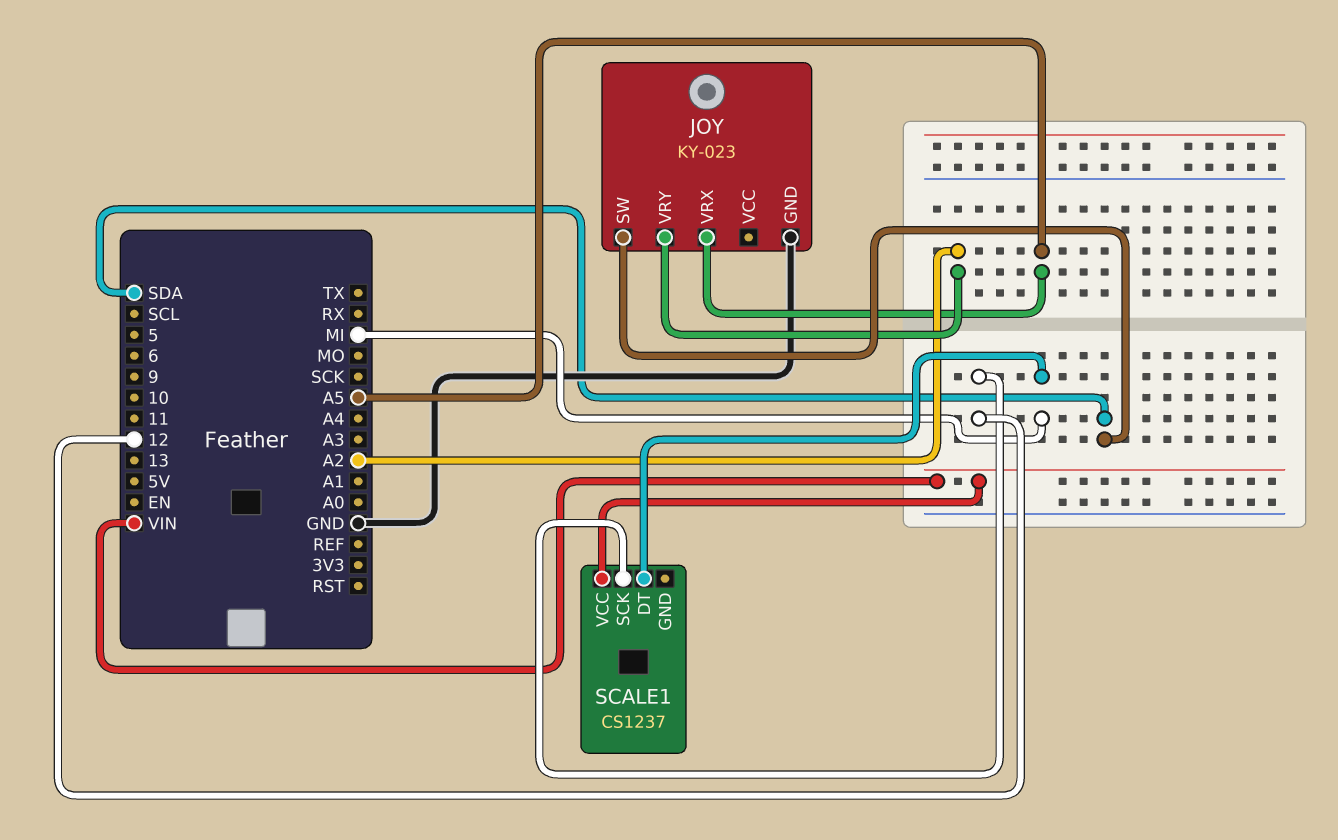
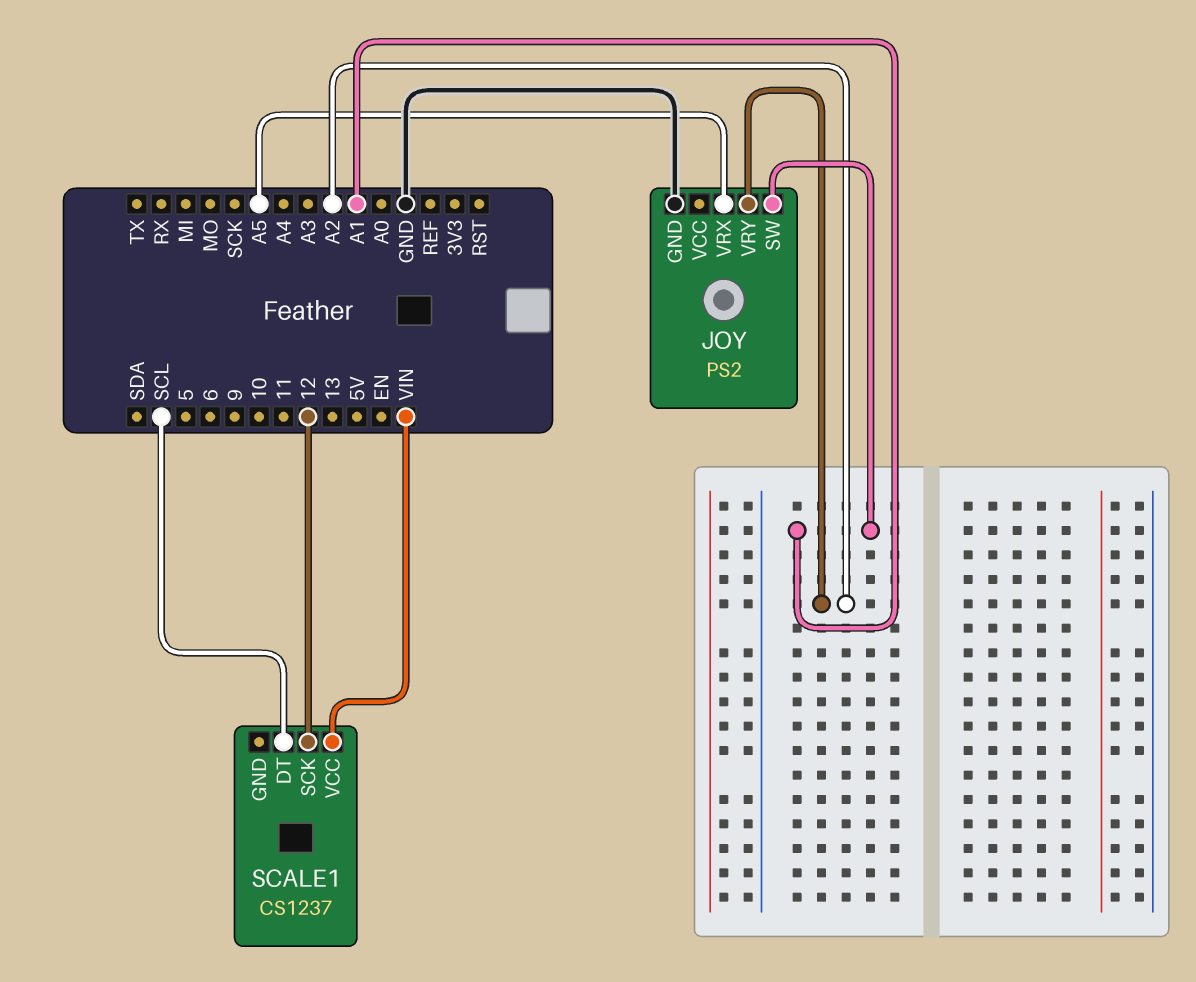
JOY: KY-023 -> PS2
JOY pin SW: SDA -> A1
SCALE1 pin DT: MI -> SCL

